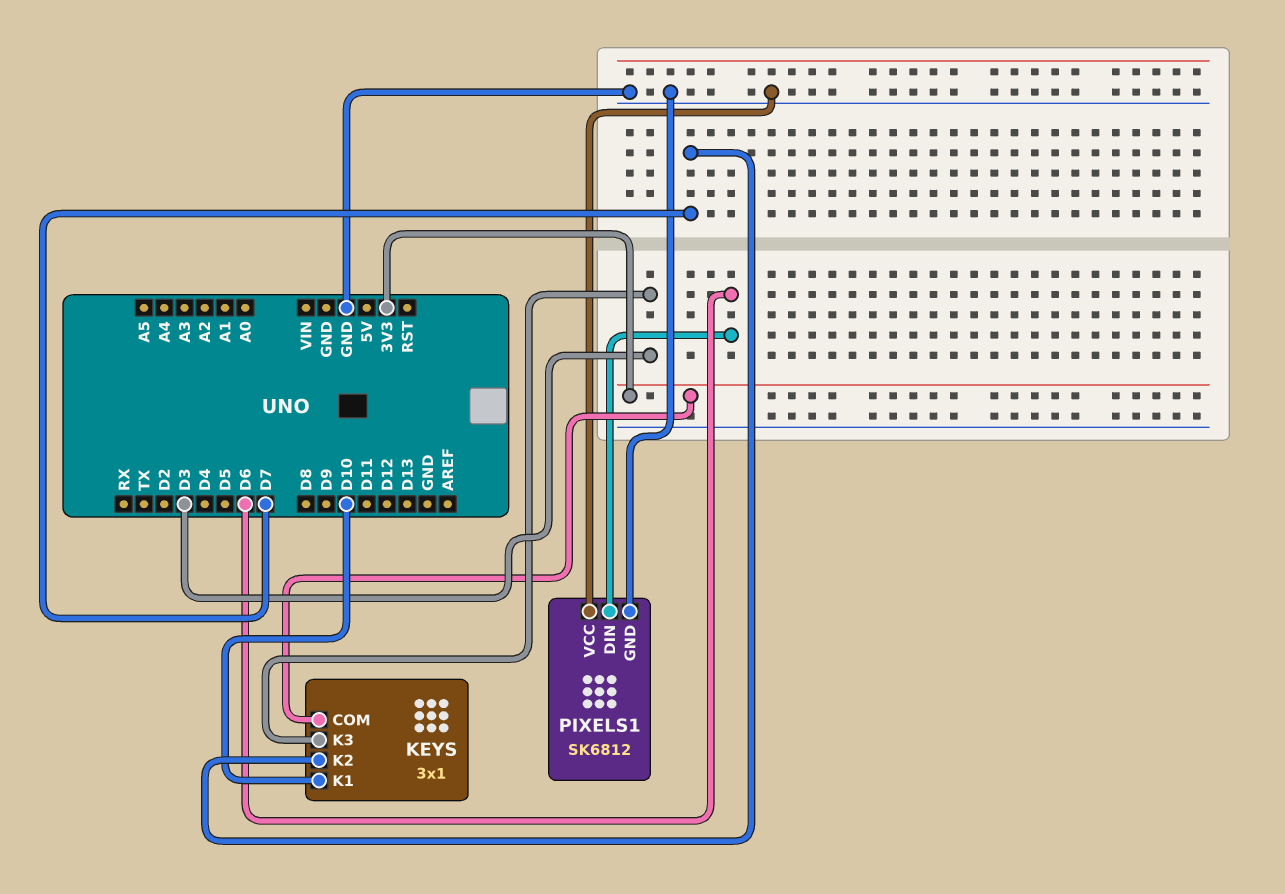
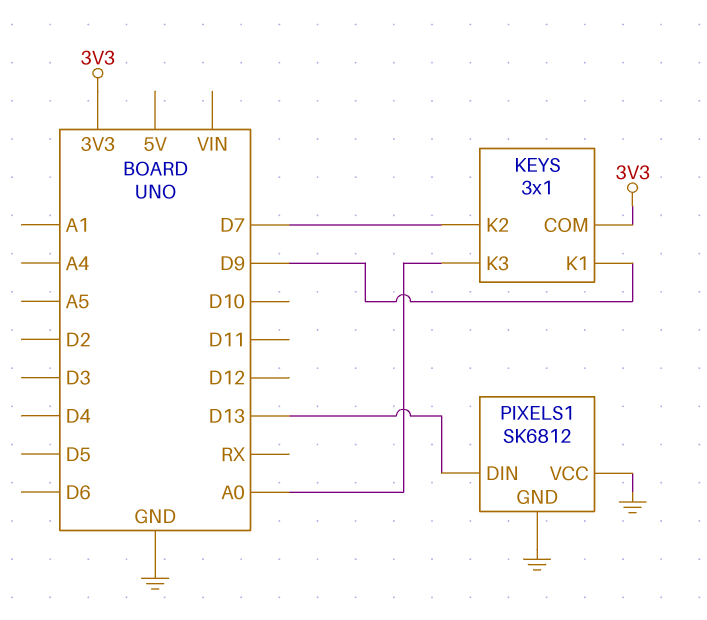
KEYS pin K1: D10 -> D9
KEYS pin K3: D3 -> A0
PIXELS1 pin DIN: D6 -> D13

